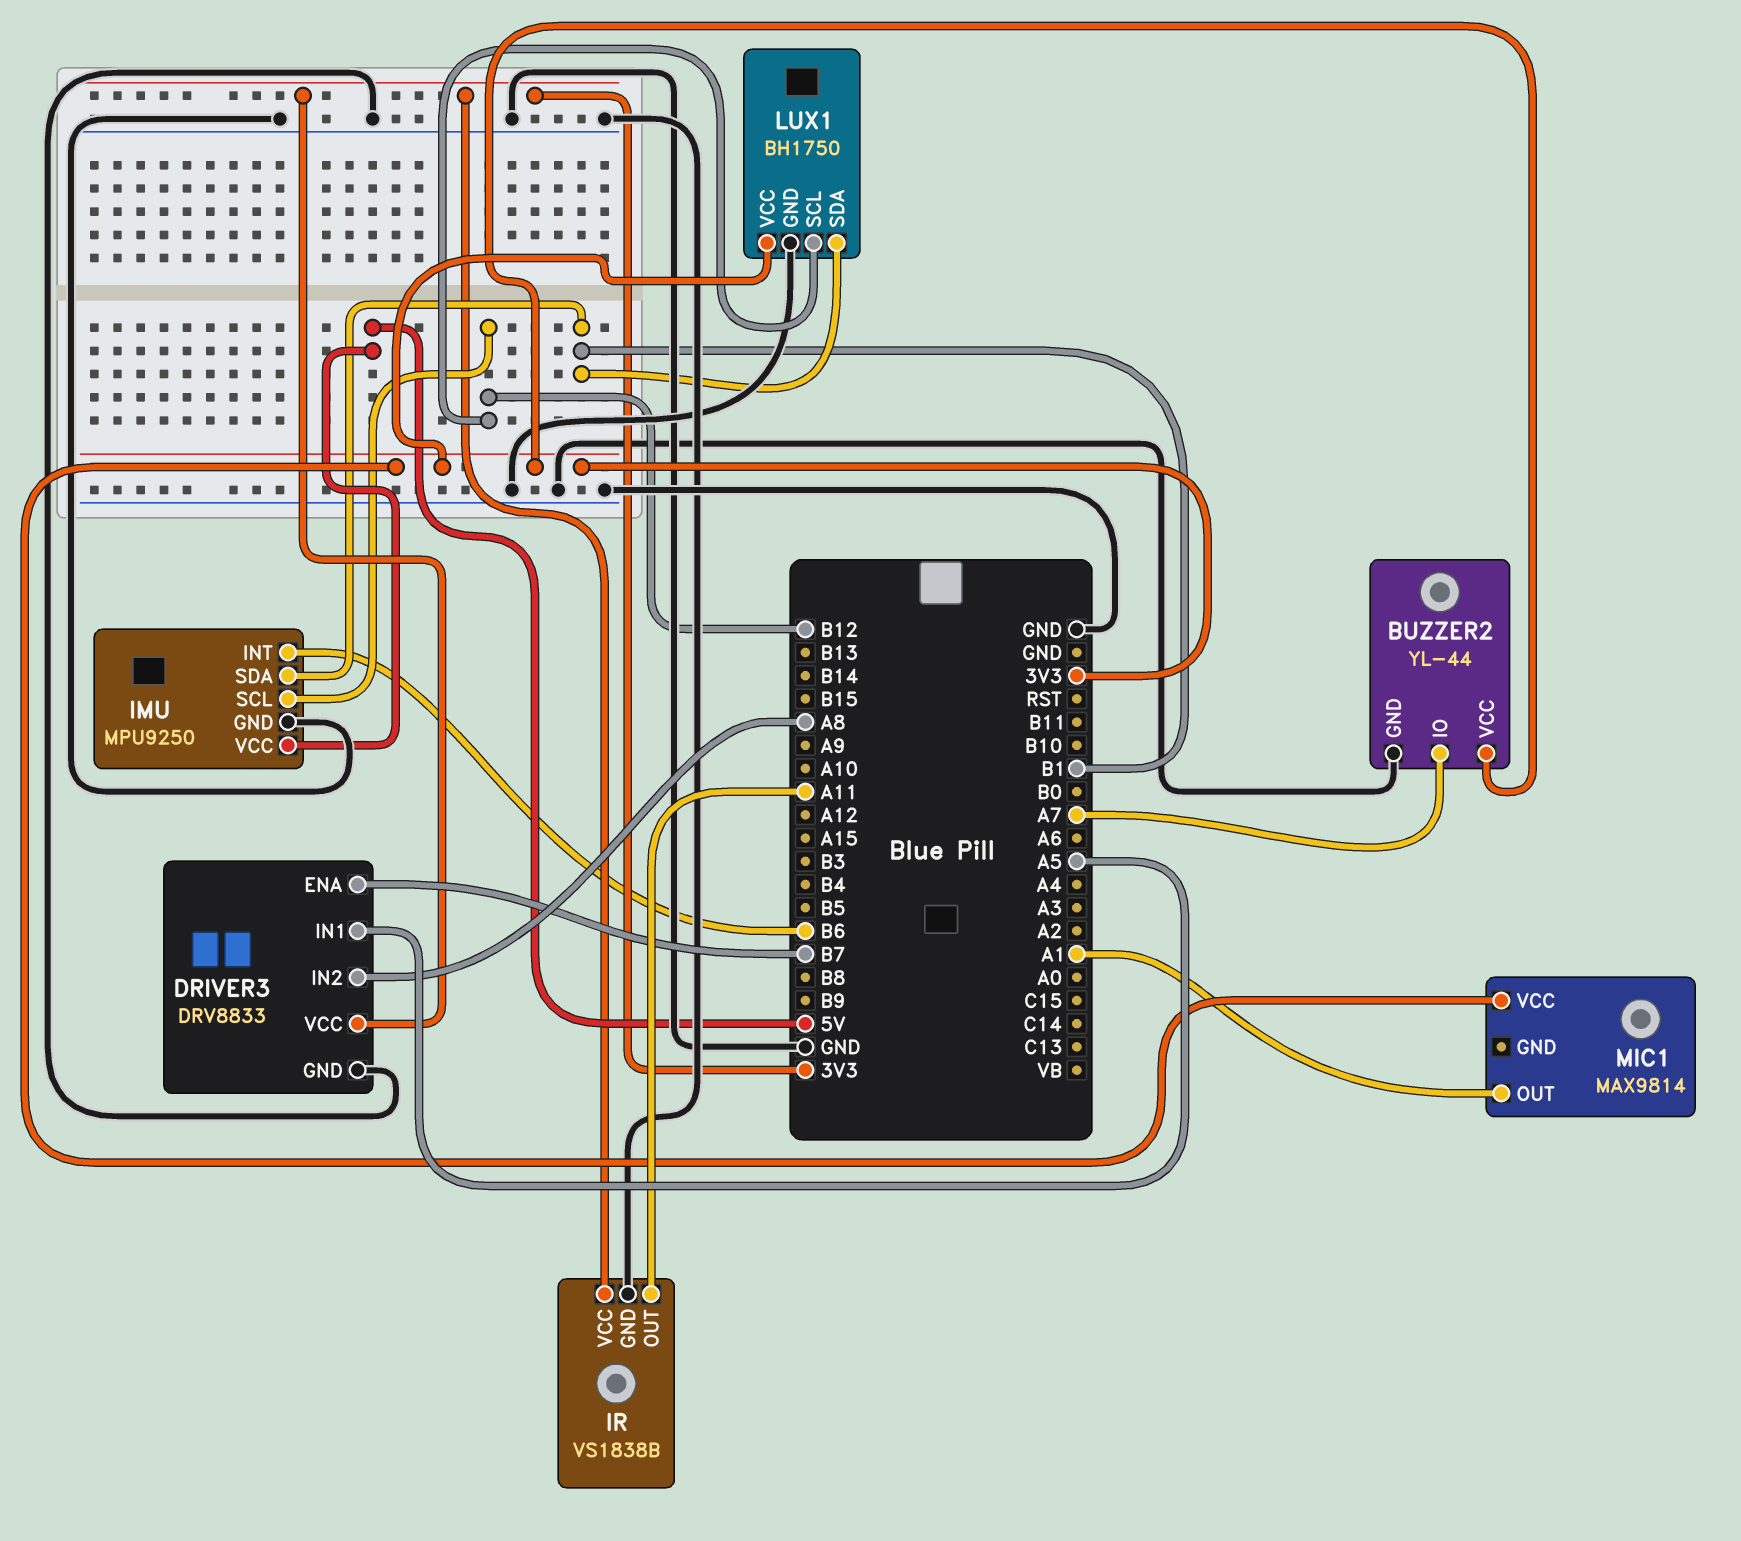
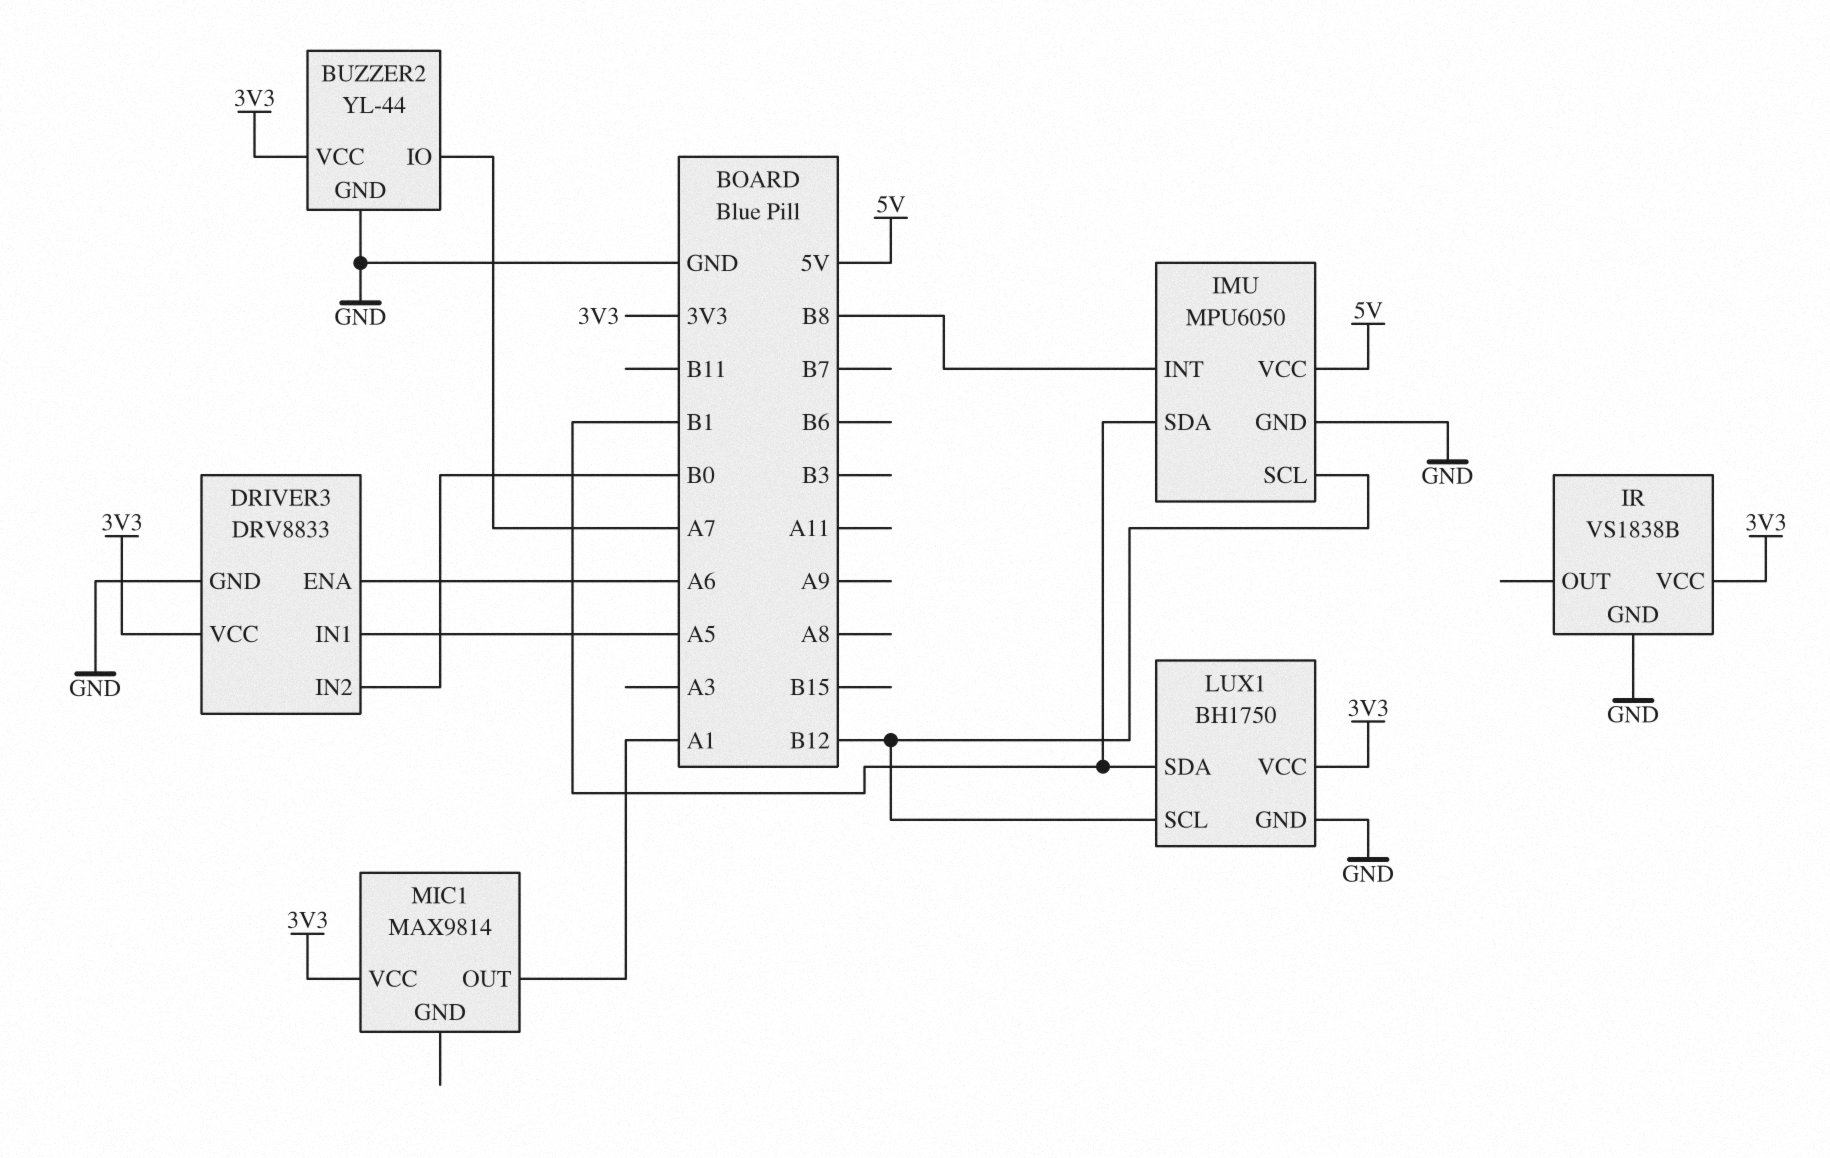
DRIVER3 pin ENA: B7 -> A6
DRIVER3 pin IN2: A8 -> B0
IMU: MPU9250 -> MPU6050
IMU pin INT: B6 -> B8
IR pin OUT: A11 -> none

